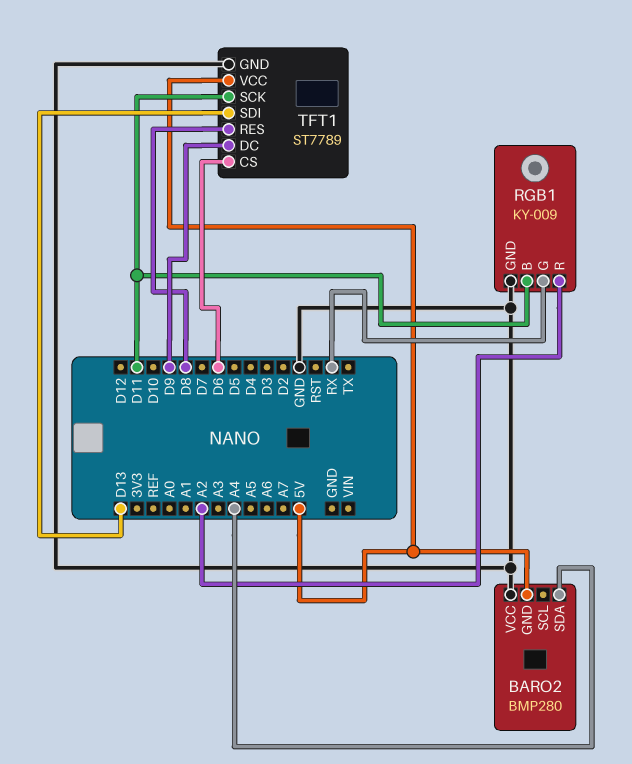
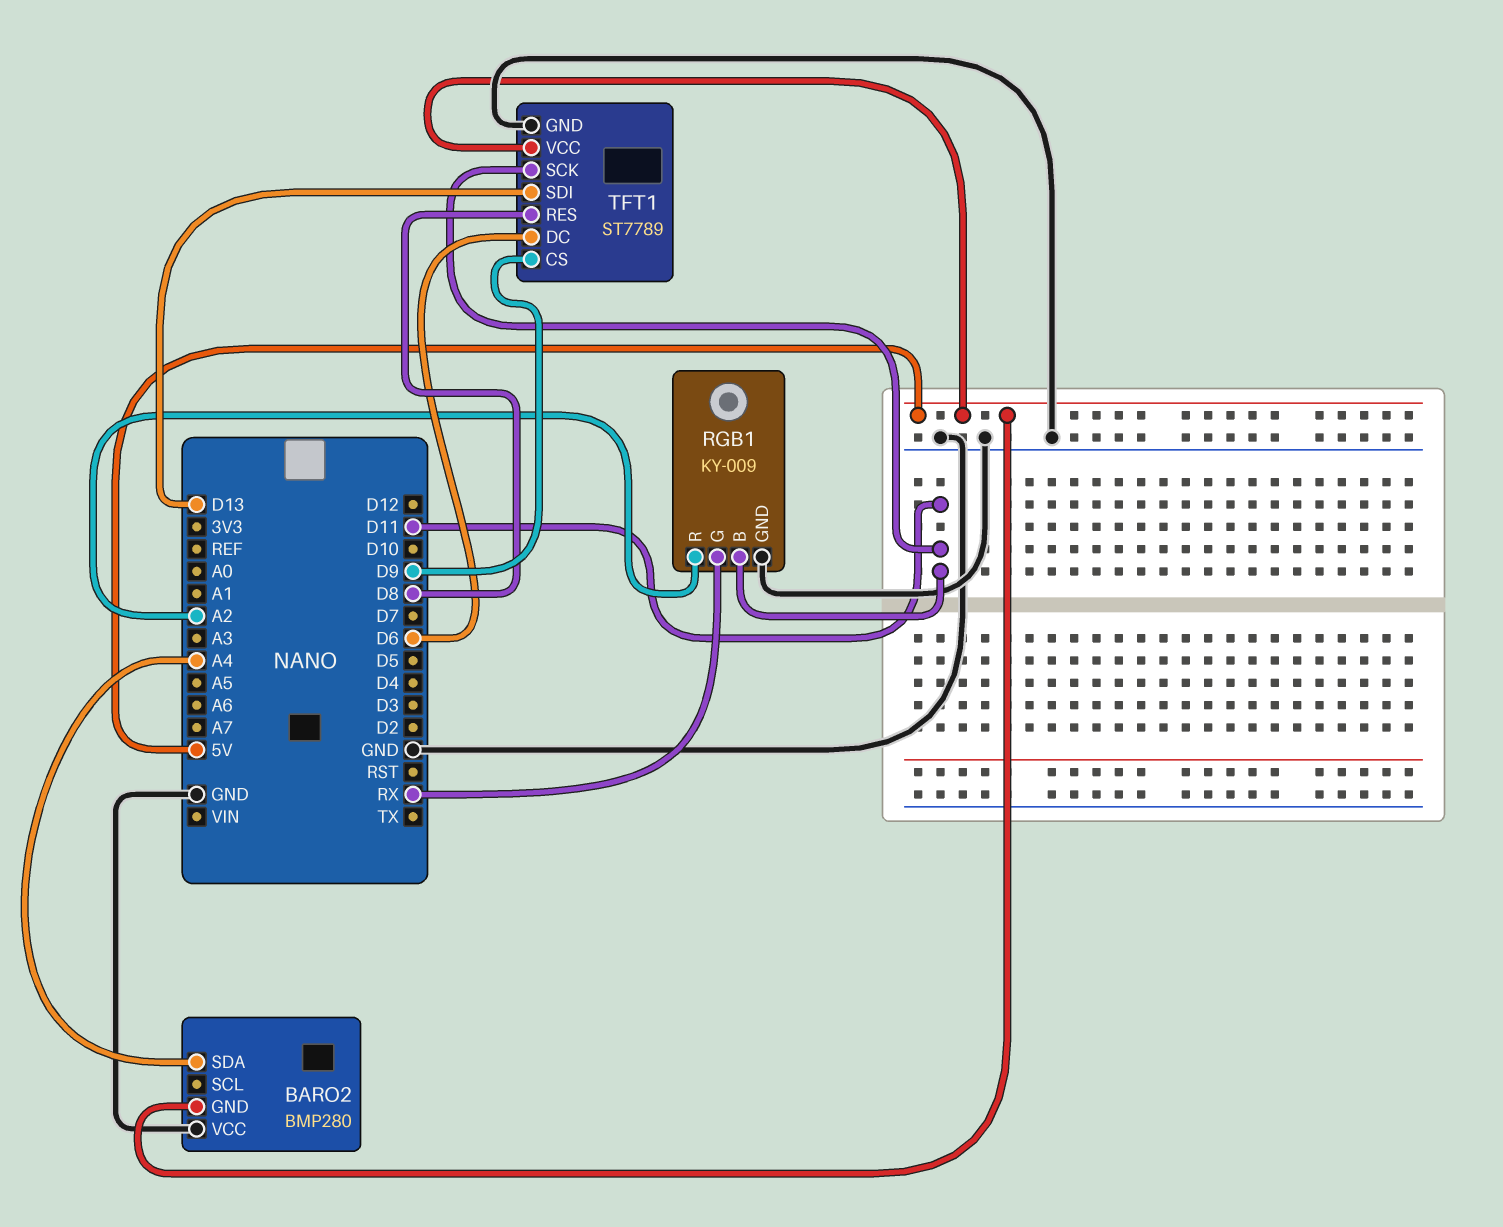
TFT1 pin CS: D6 -> D9
TFT1 pin DC: D9 -> D6

